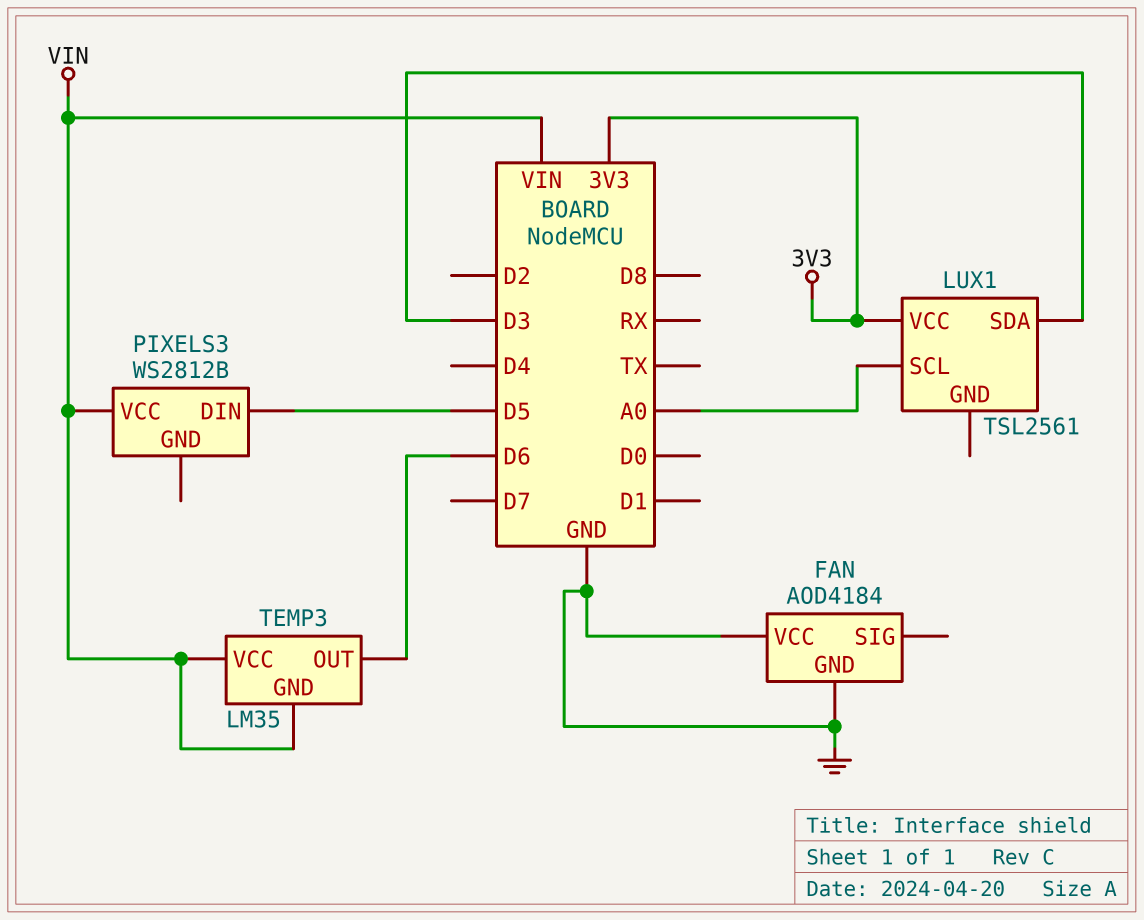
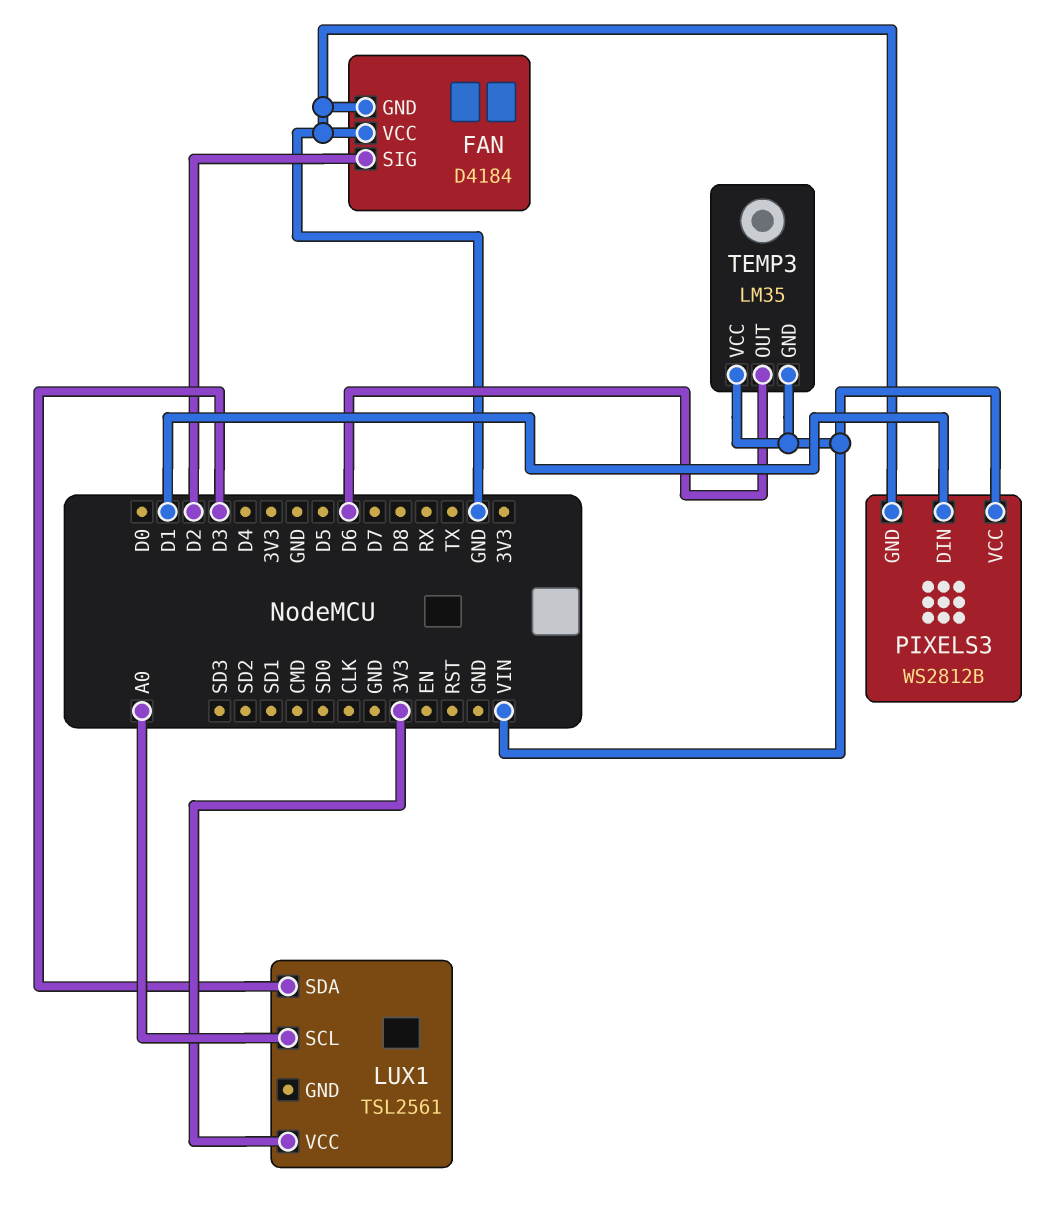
FAN: AOD4184 -> D4184
FAN pin SIG: none -> D2
PIXELS3 pin DIN: D5 -> D1
PIXELS3 pin GND: none -> GND

